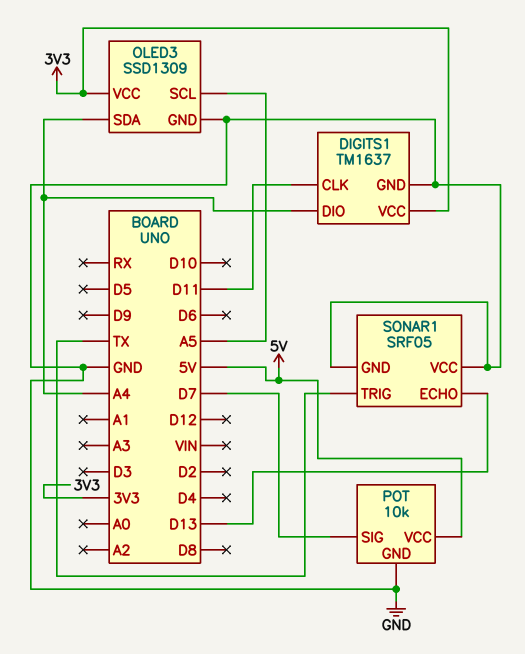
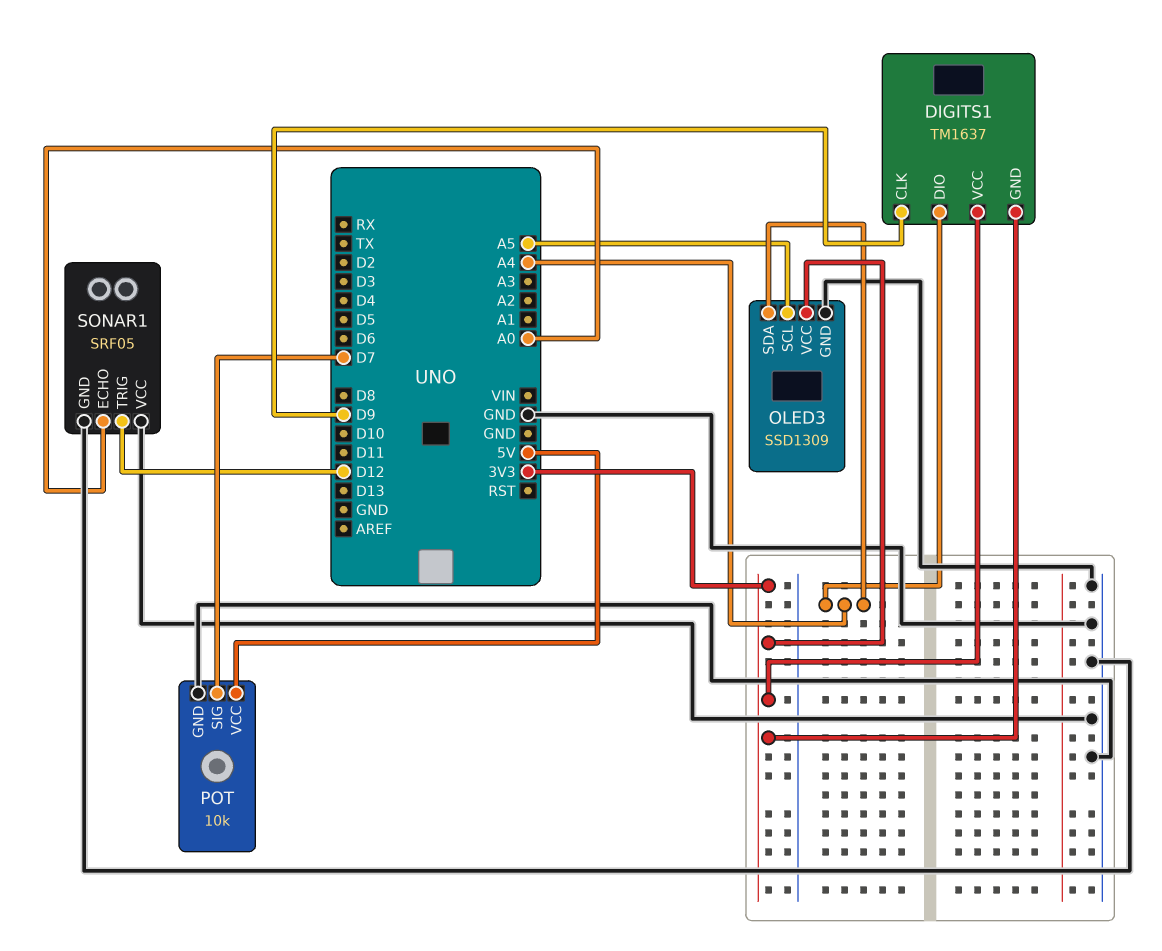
DIGITS1 pin CLK: D11 -> D9
DIGITS1 pin GND: GND -> 3V3
SONAR1 pin ECHO: D13 -> A0
SONAR1 pin TRIG: TX -> D12

